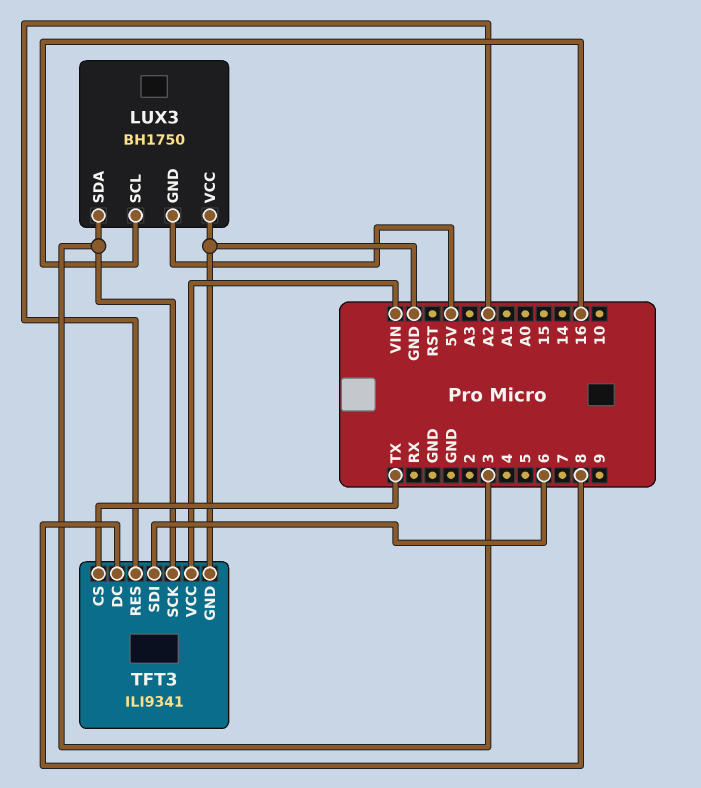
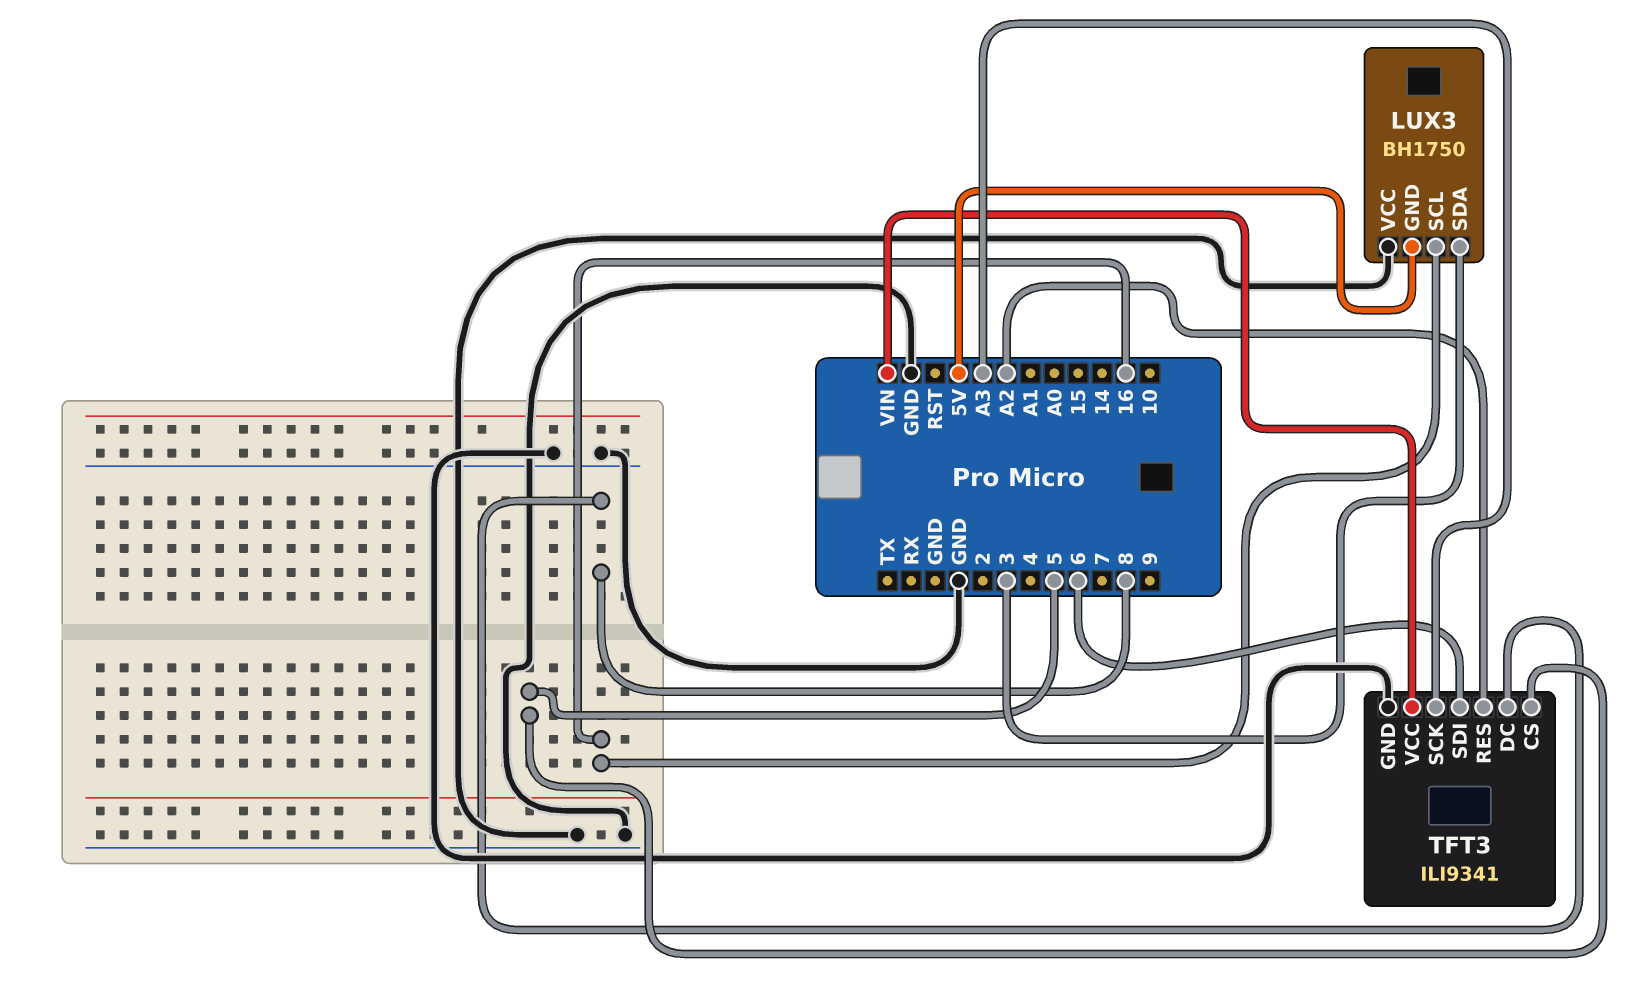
TFT3 pin CS: TX -> 5
TFT3 pin SCK: 3 -> A3

